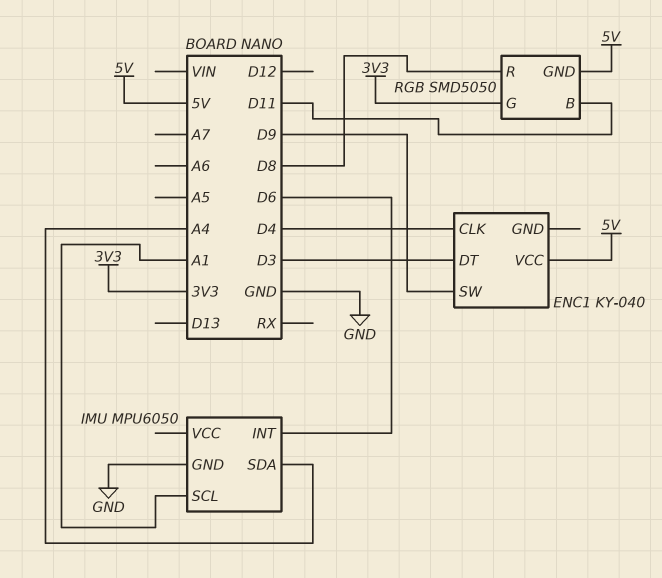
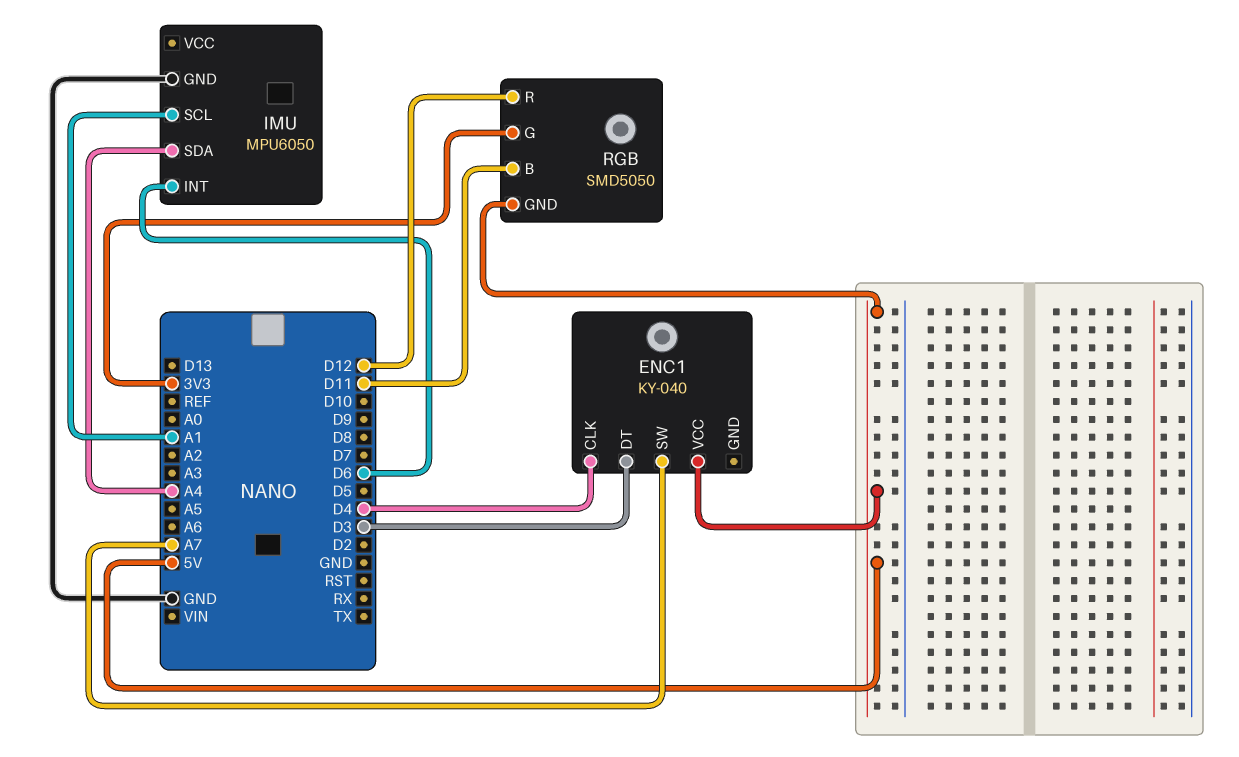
ENC1 pin SW: D9 -> A7
RGB pin R: D8 -> D12

